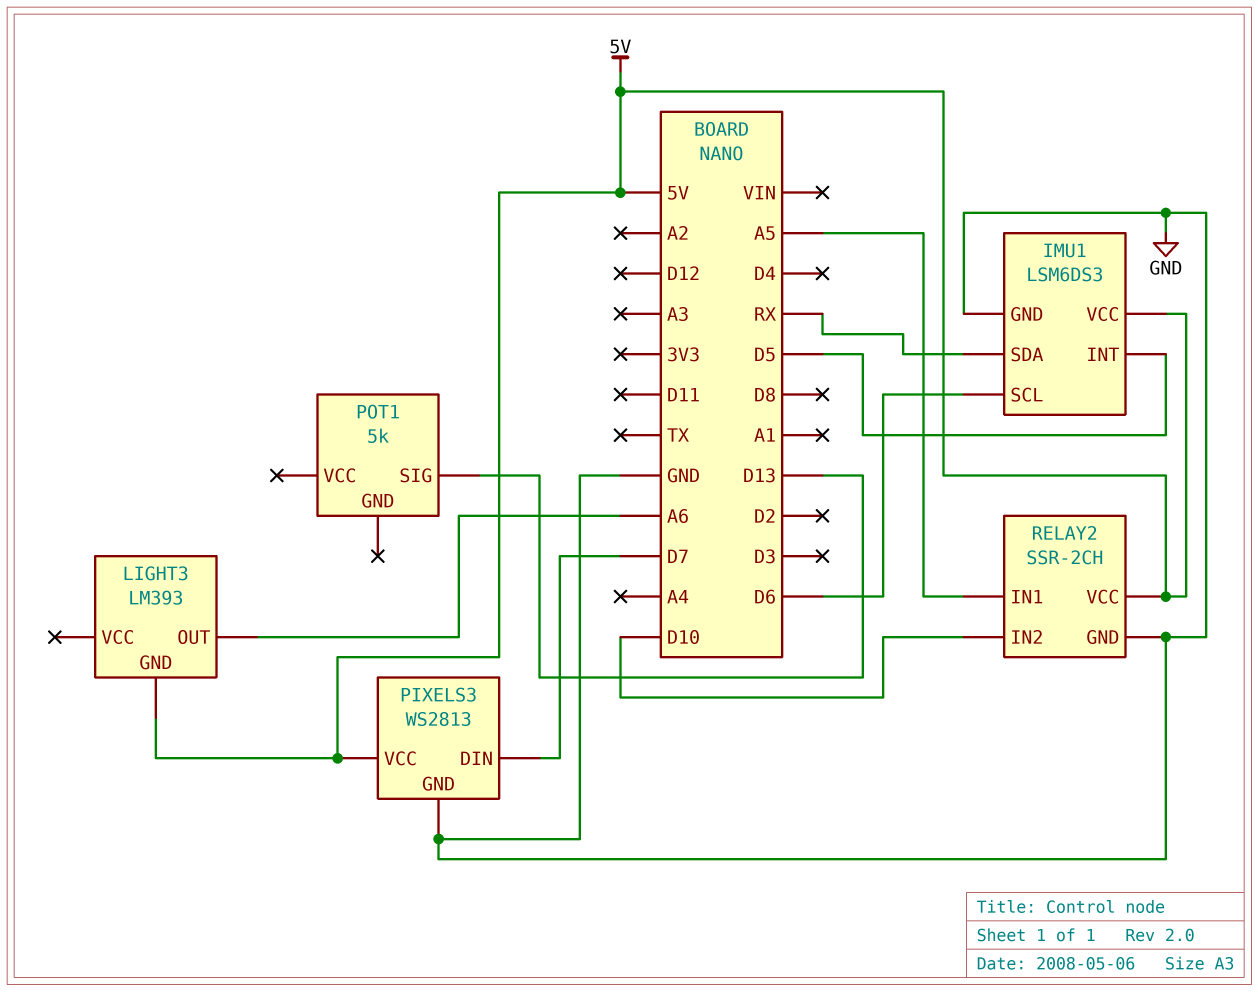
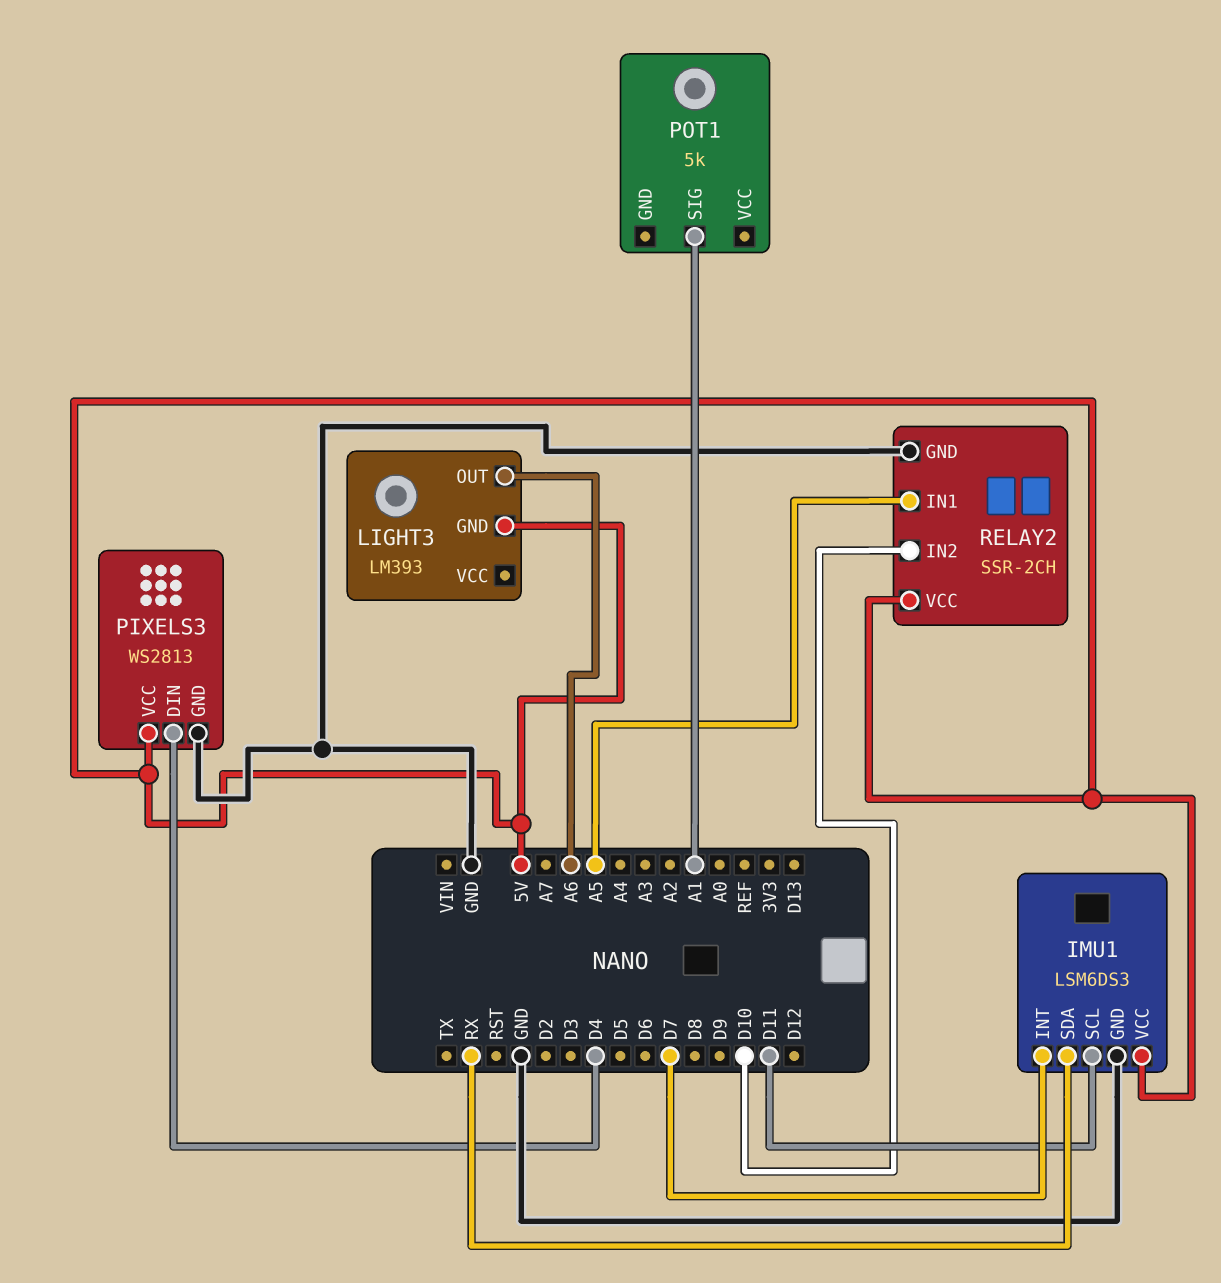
IMU1 pin INT: D5 -> D7
IMU1 pin SCL: D6 -> D11
PIXELS3 pin DIN: D7 -> D4
POT1 pin SIG: D13 -> A1

